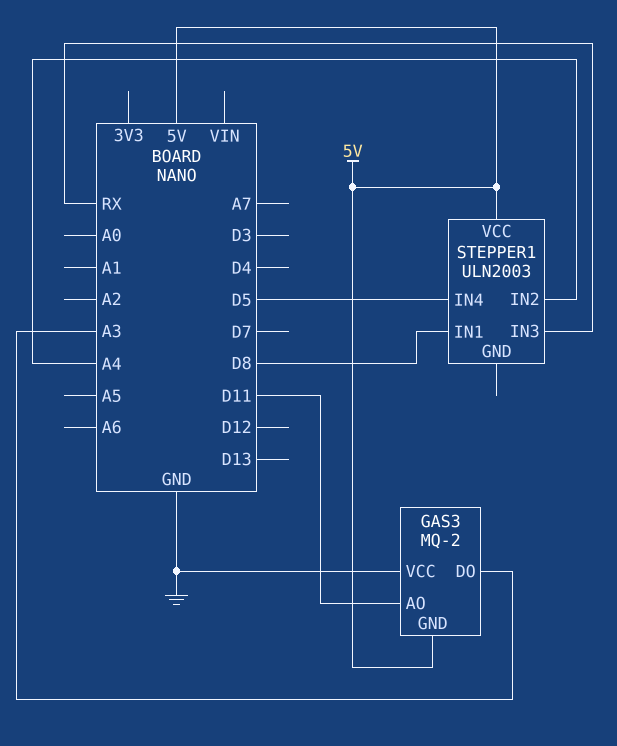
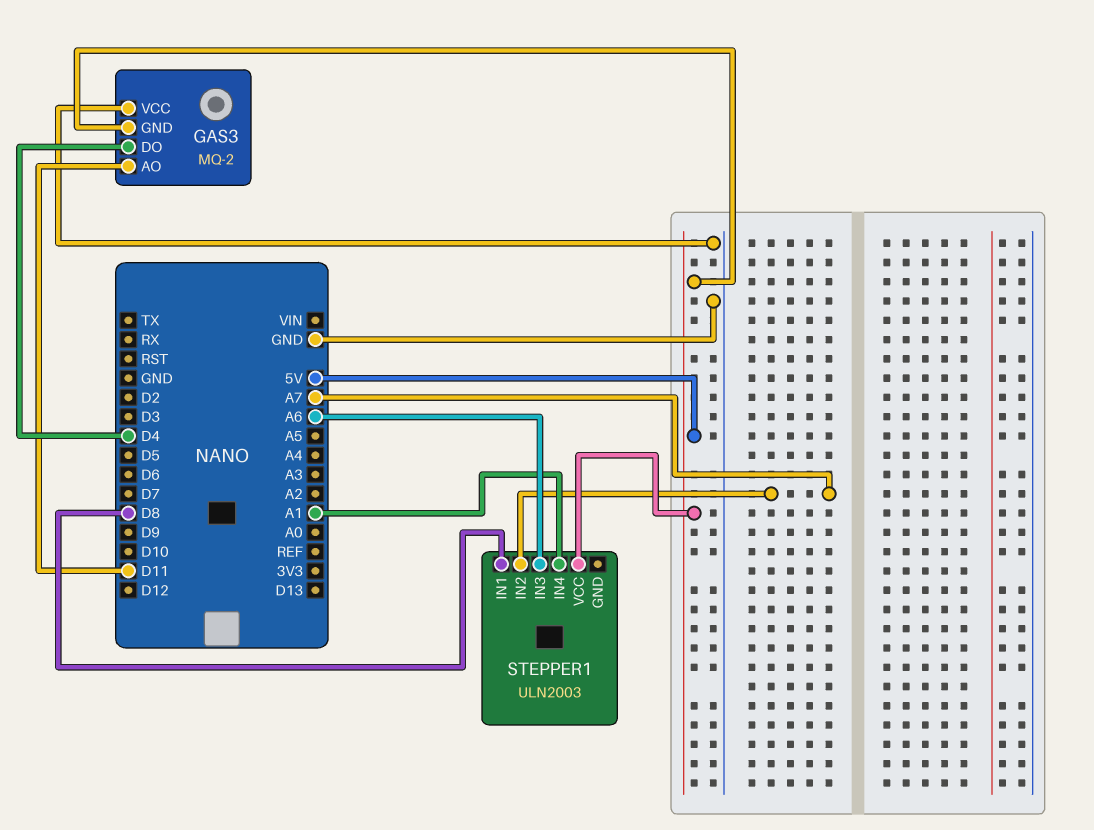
GAS3 pin DO: A3 -> D4
STEPPER1 pin IN2: A4 -> A7
STEPPER1 pin IN3: RX -> A6
STEPPER1 pin IN4: D5 -> A1

